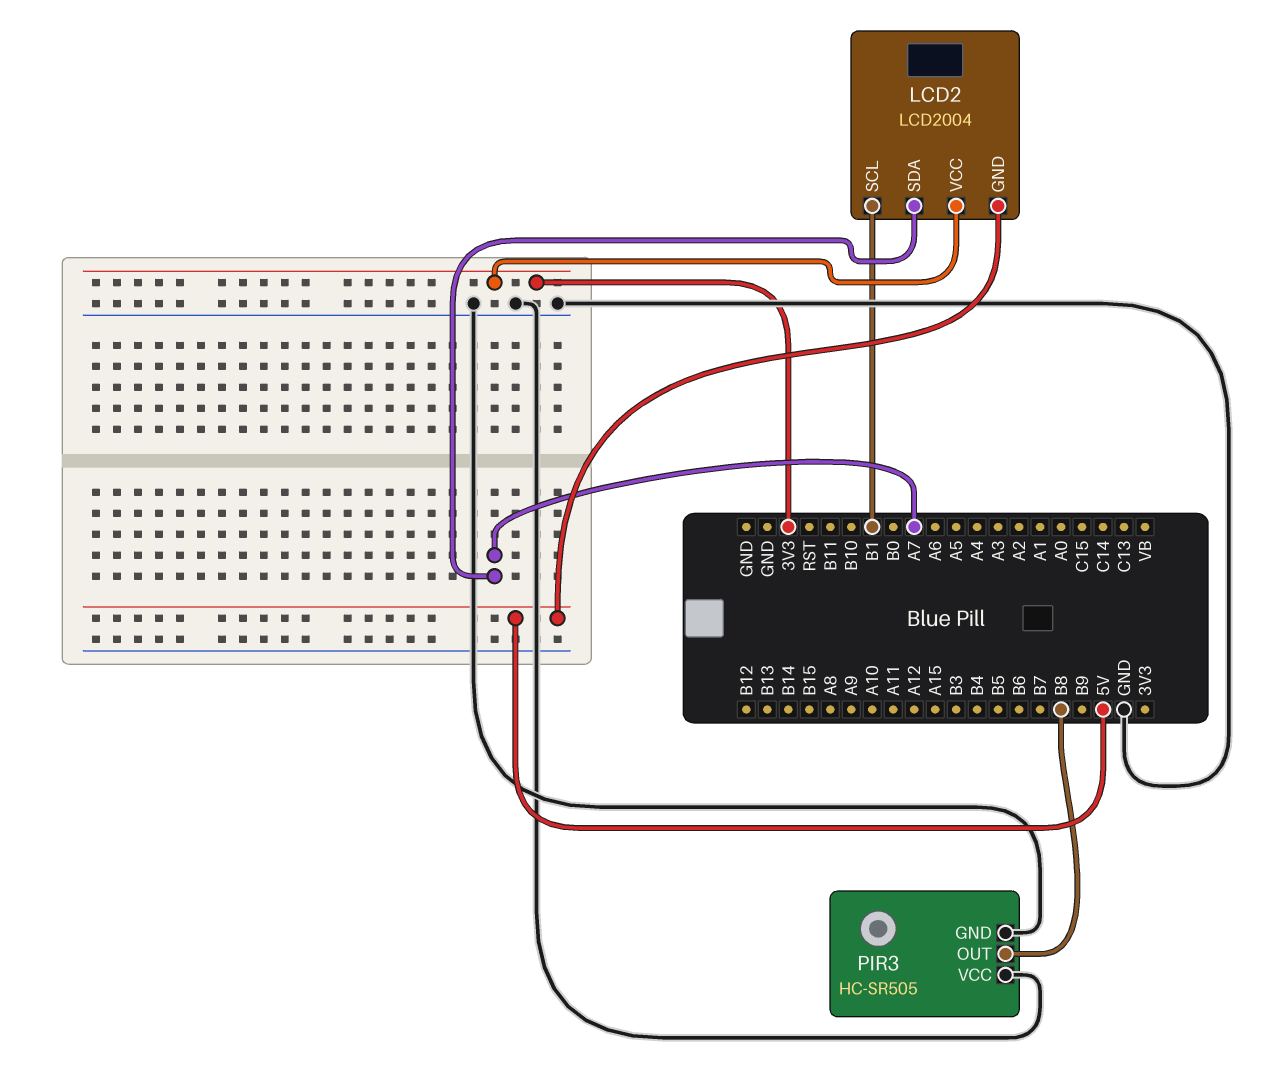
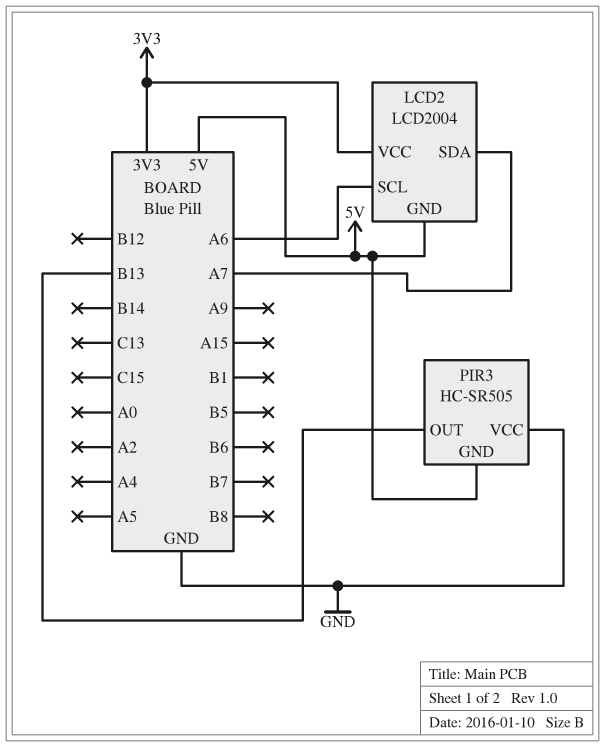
LCD2 pin SCL: B1 -> A6
PIR3 pin GND: GND -> 5V
PIR3 pin OUT: B8 -> B13

